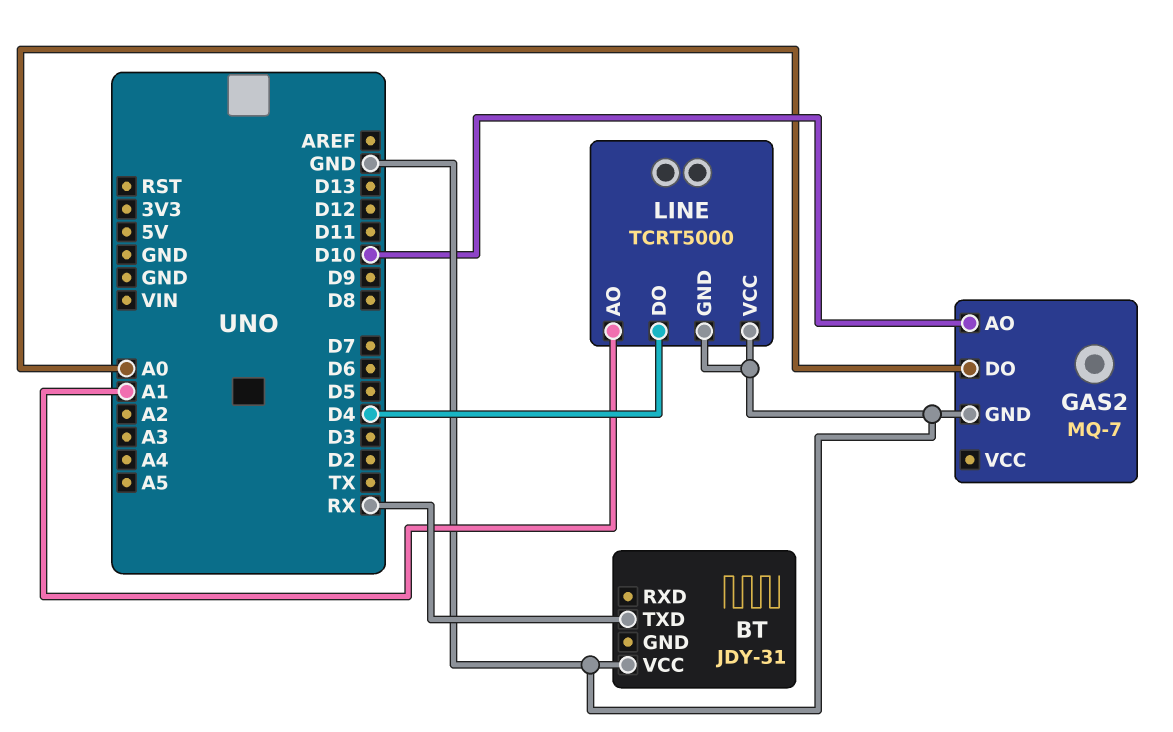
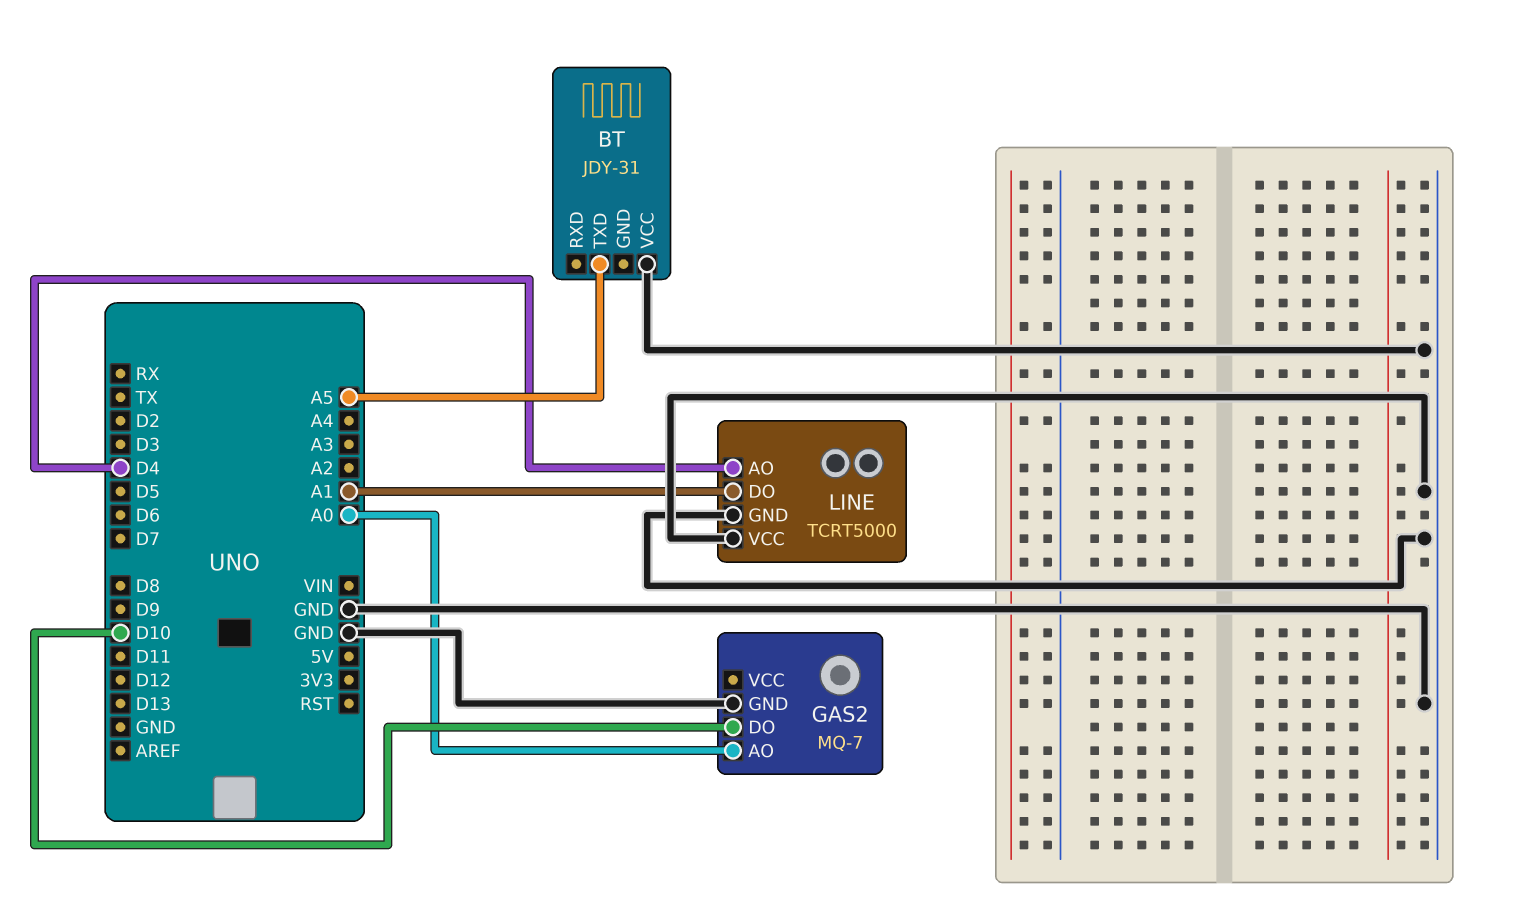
BT pin TXD: RX -> A5
GAS2 pin AO: D10 -> A0
GAS2 pin DO: A0 -> D10
LINE pin AO: A1 -> D4
LINE pin DO: D4 -> A1

